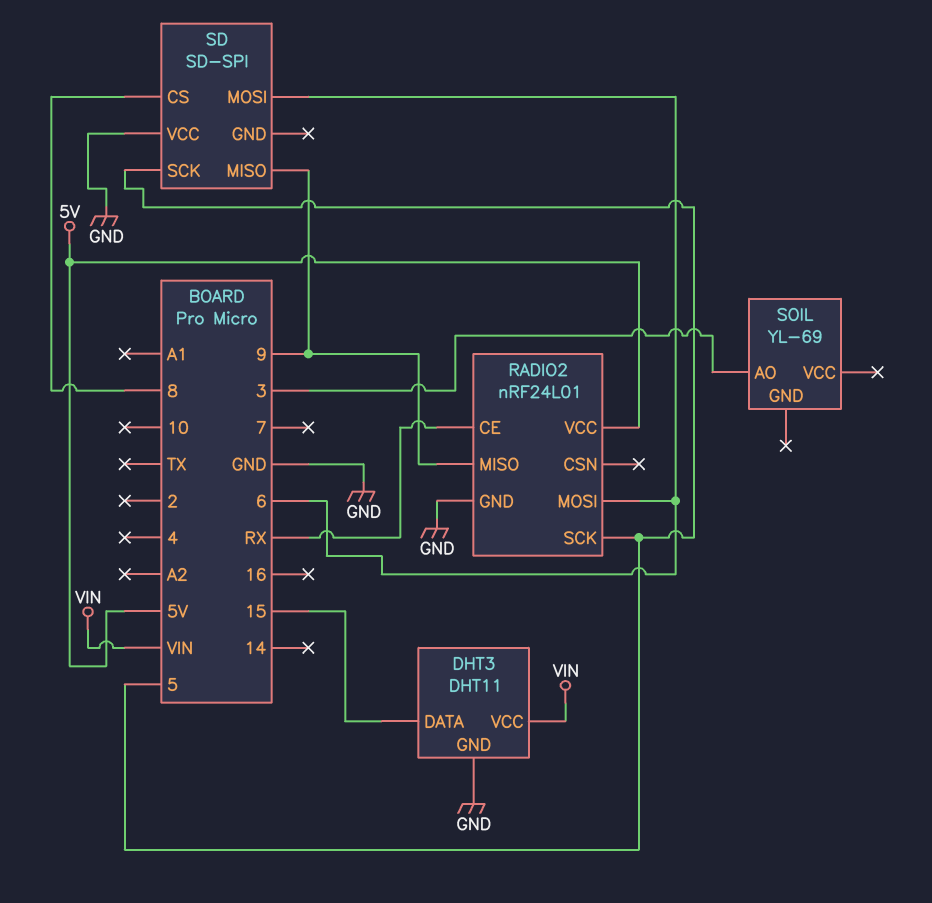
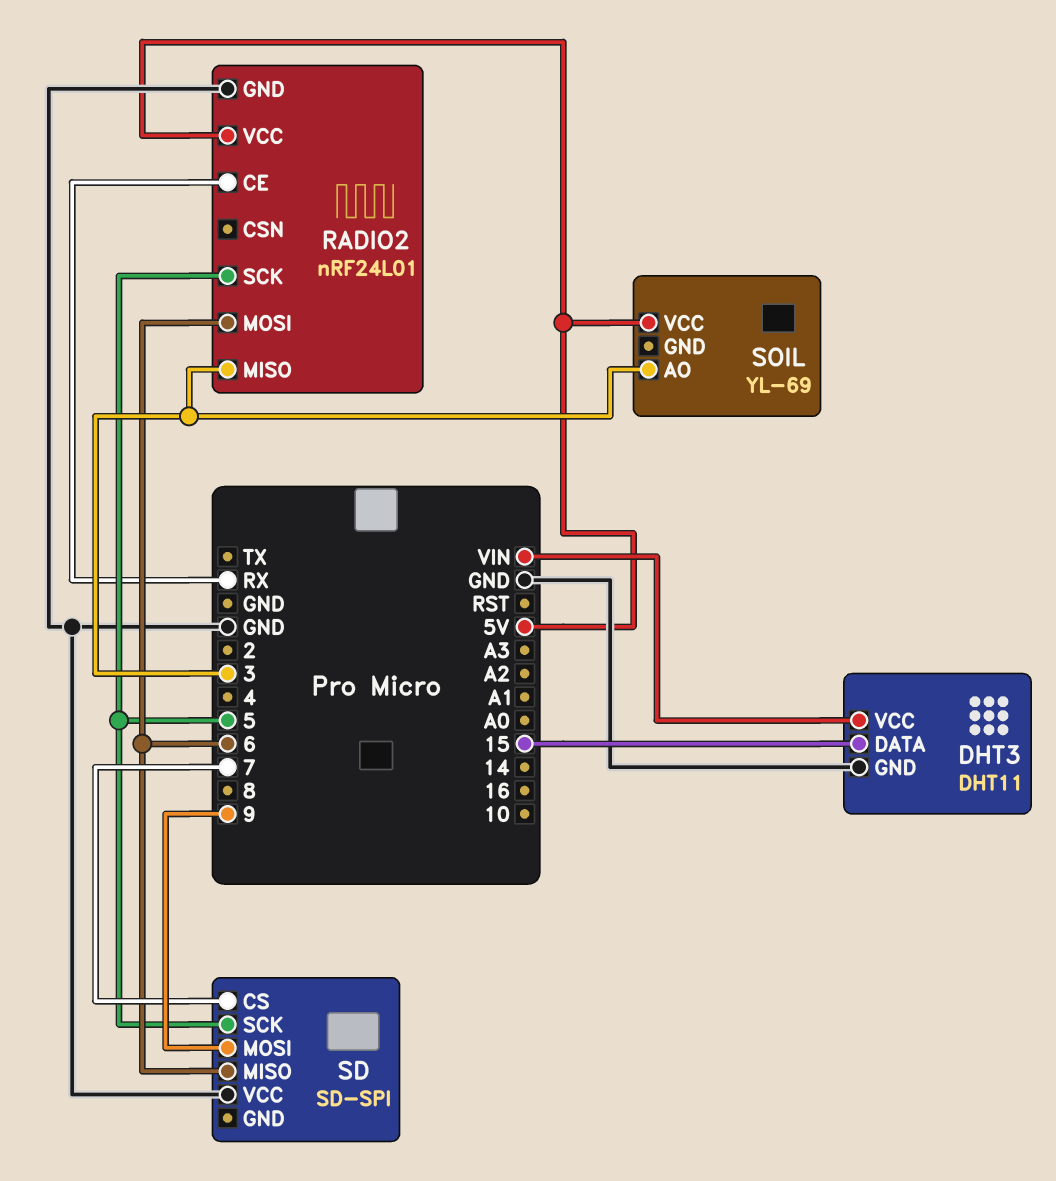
RADIO2 pin MISO: 9 -> 3
SD pin CS: 8 -> 7
SD pin MISO: 9 -> 6
SD pin MOSI: 6 -> 9
SOIL pin VCC: none -> 5V

